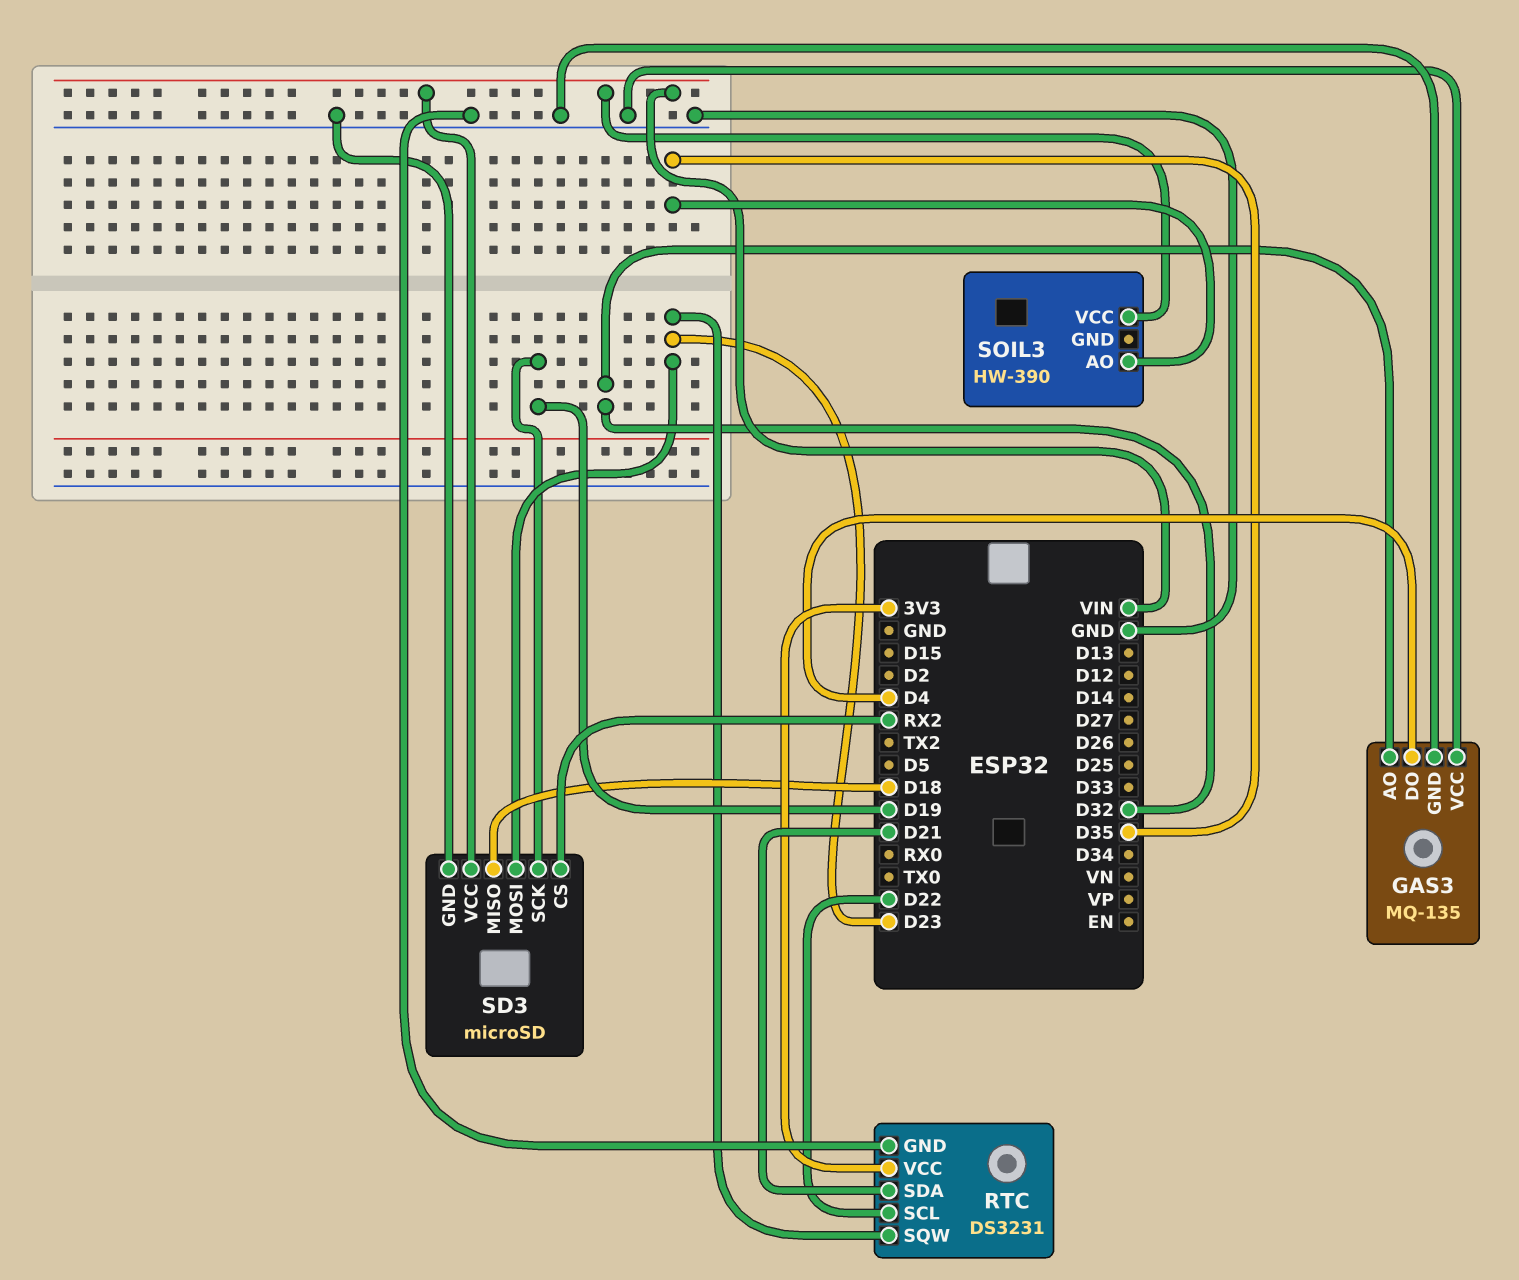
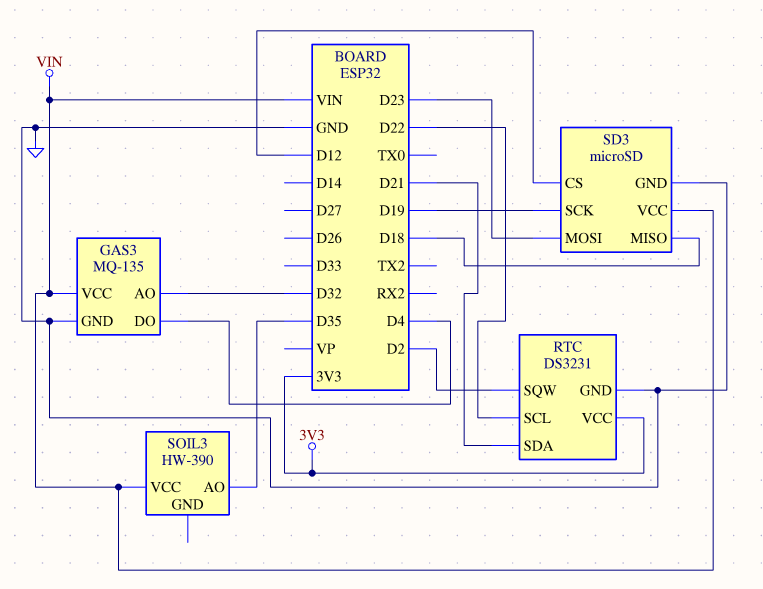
GAS3 pin VCC: GND -> VIN
RTC pin SQW: D23 -> D2
SD3 pin CS: RX2 -> D12

